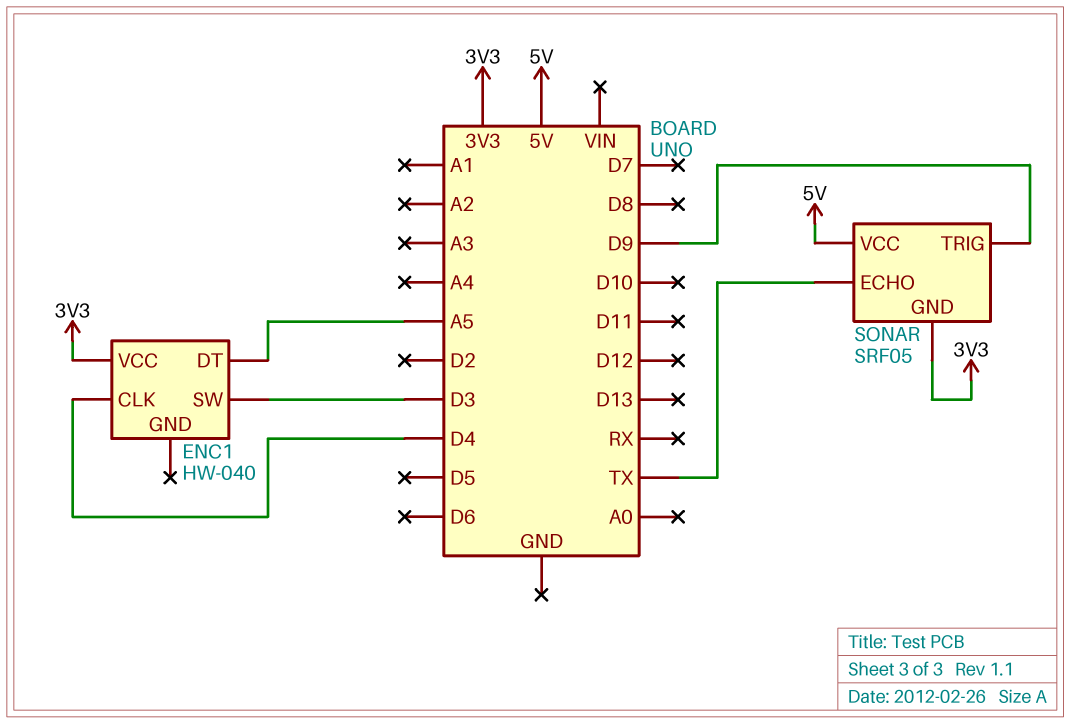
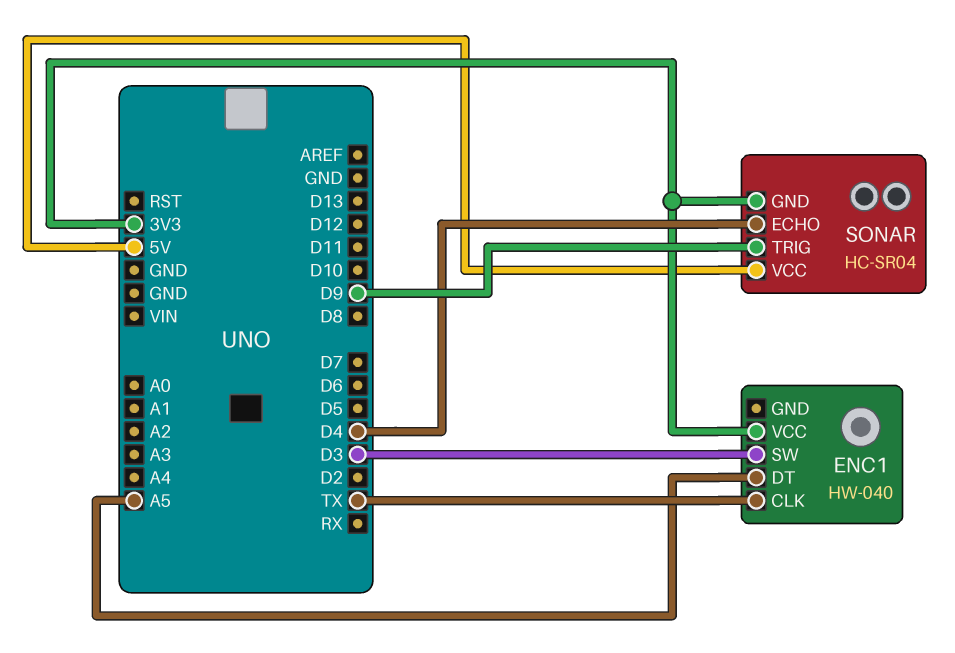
ENC1 pin CLK: D4 -> TX
SONAR: SRF05 -> HC-SR04
SONAR pin ECHO: TX -> D4

